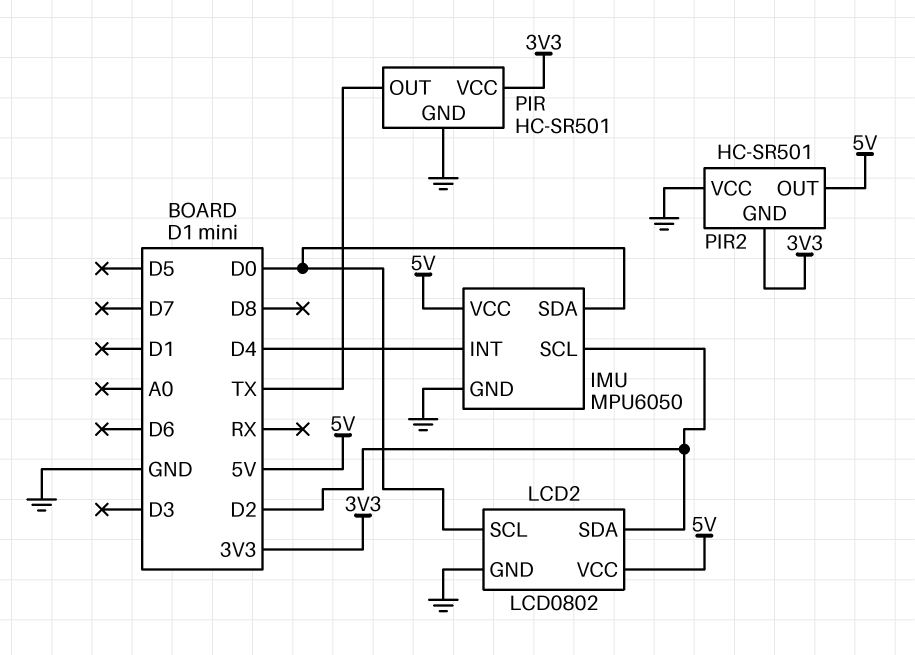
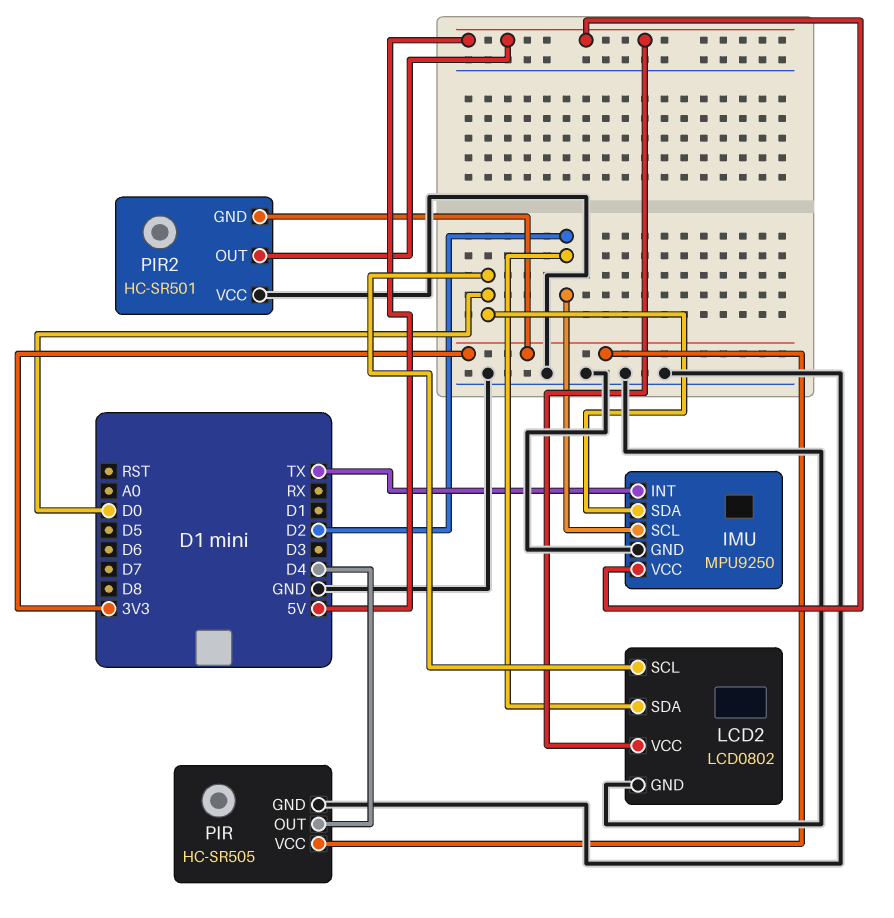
IMU: MPU6050 -> MPU9250
IMU pin INT: D4 -> TX
PIR: HC-SR501 -> HC-SR505
PIR pin OUT: TX -> D4

